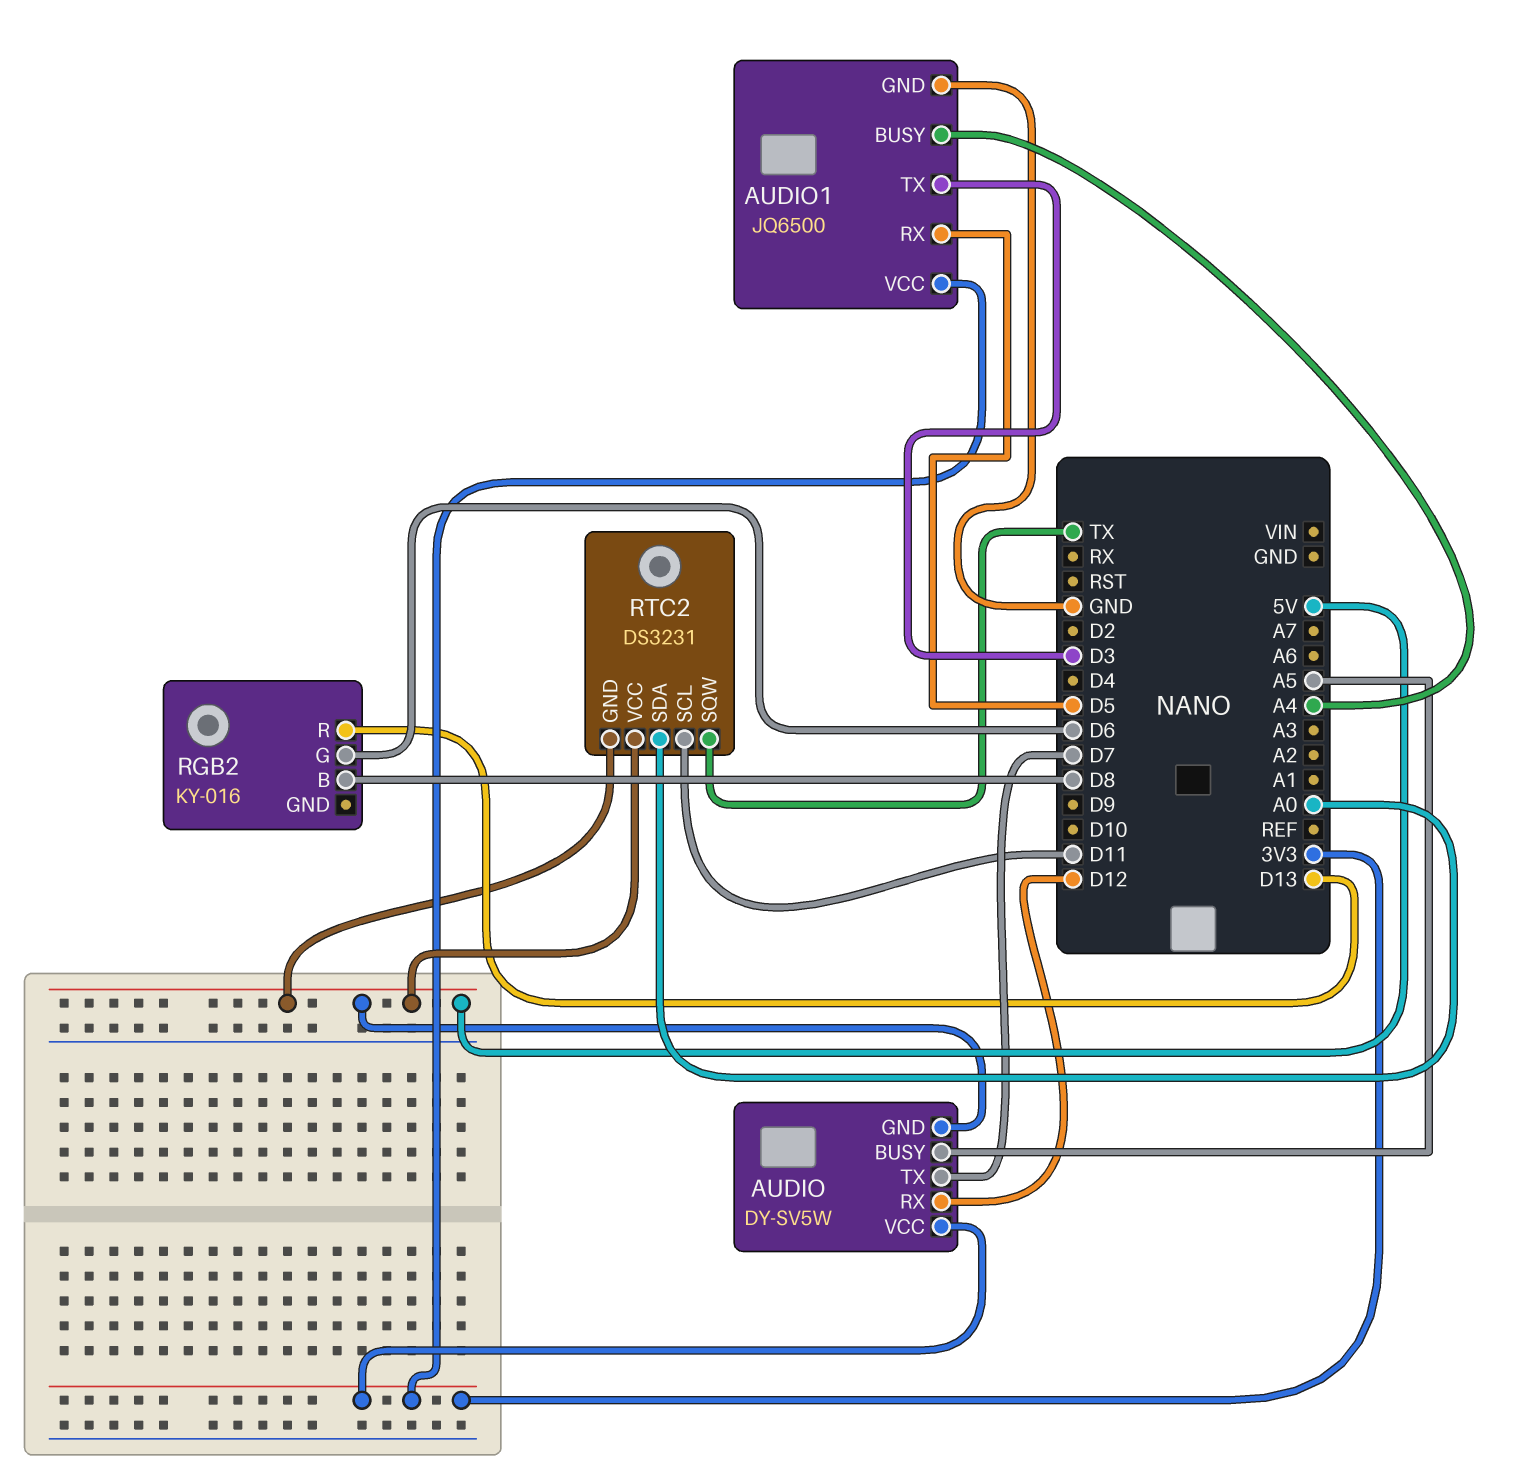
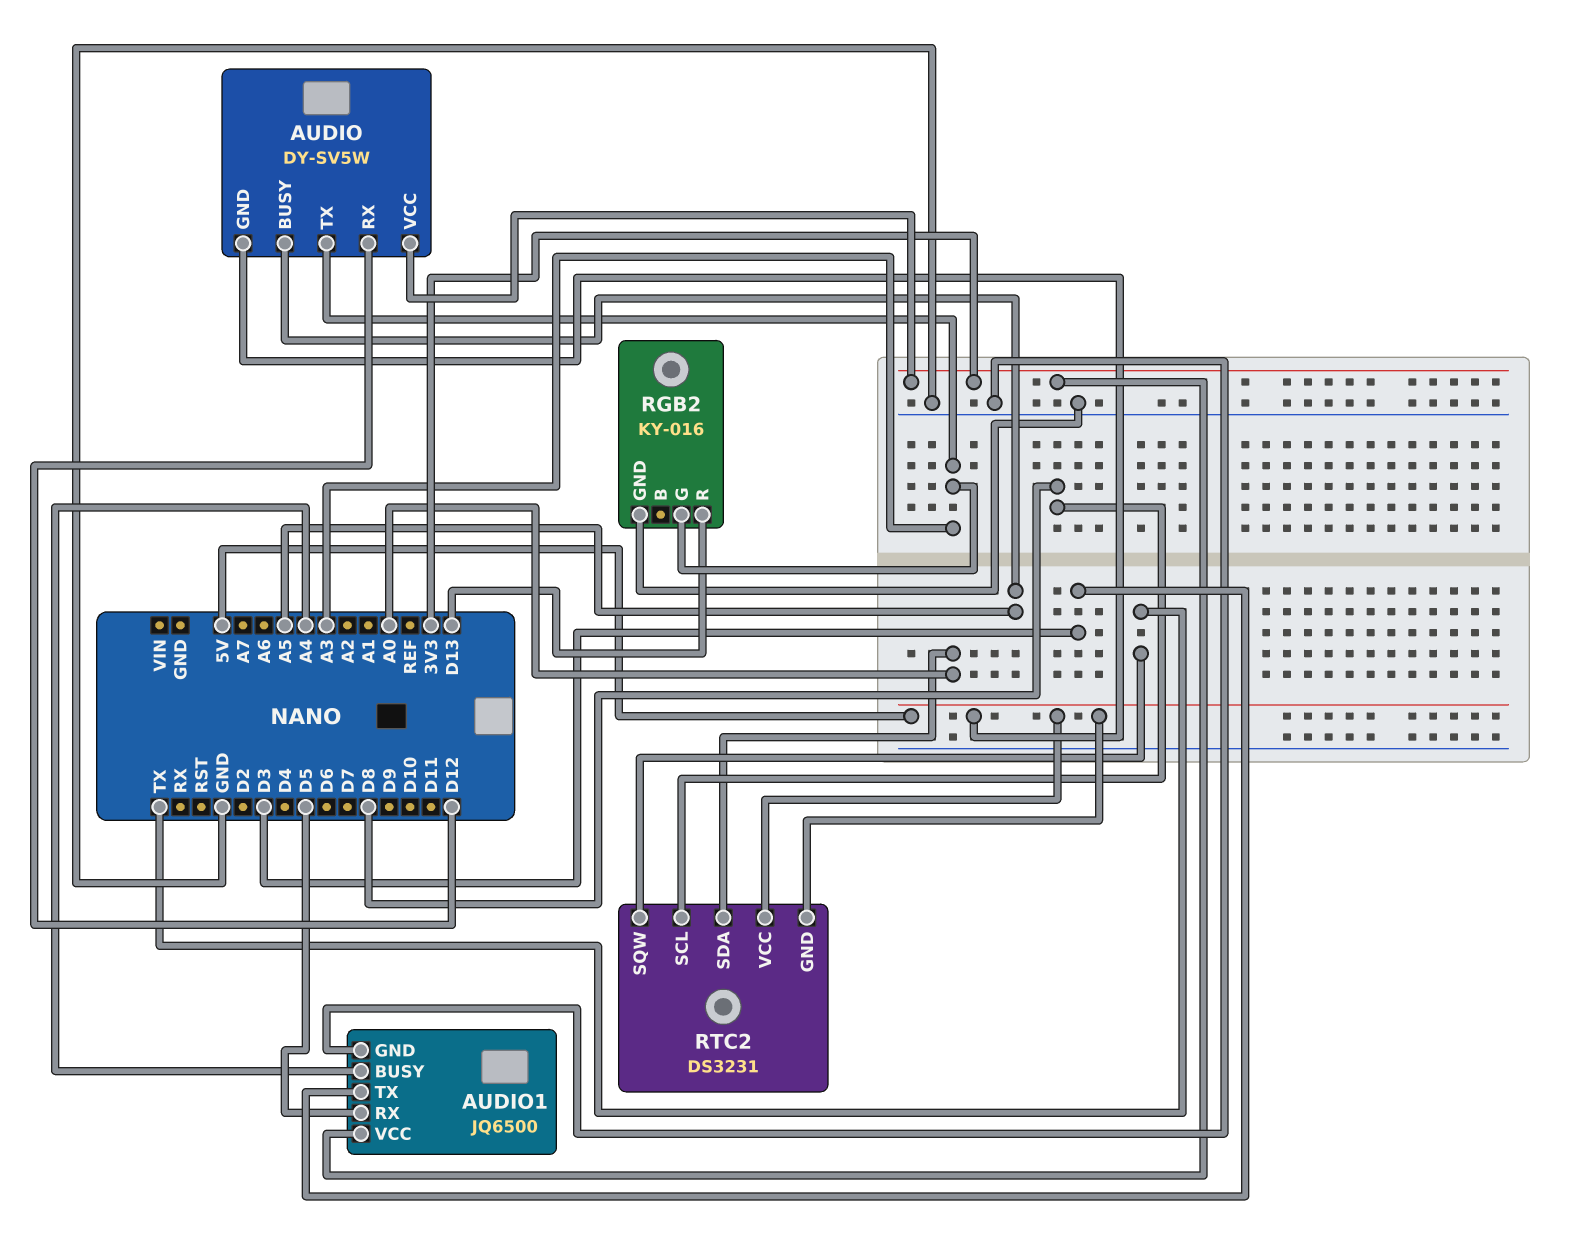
AUDIO pin TX: D7 -> A3
RGB2 pin B: D8 -> none
RGB2 pin G: D6 -> A3
RGB2 pin GND: none -> GND
RTC2 pin SCL: D11 -> D8

